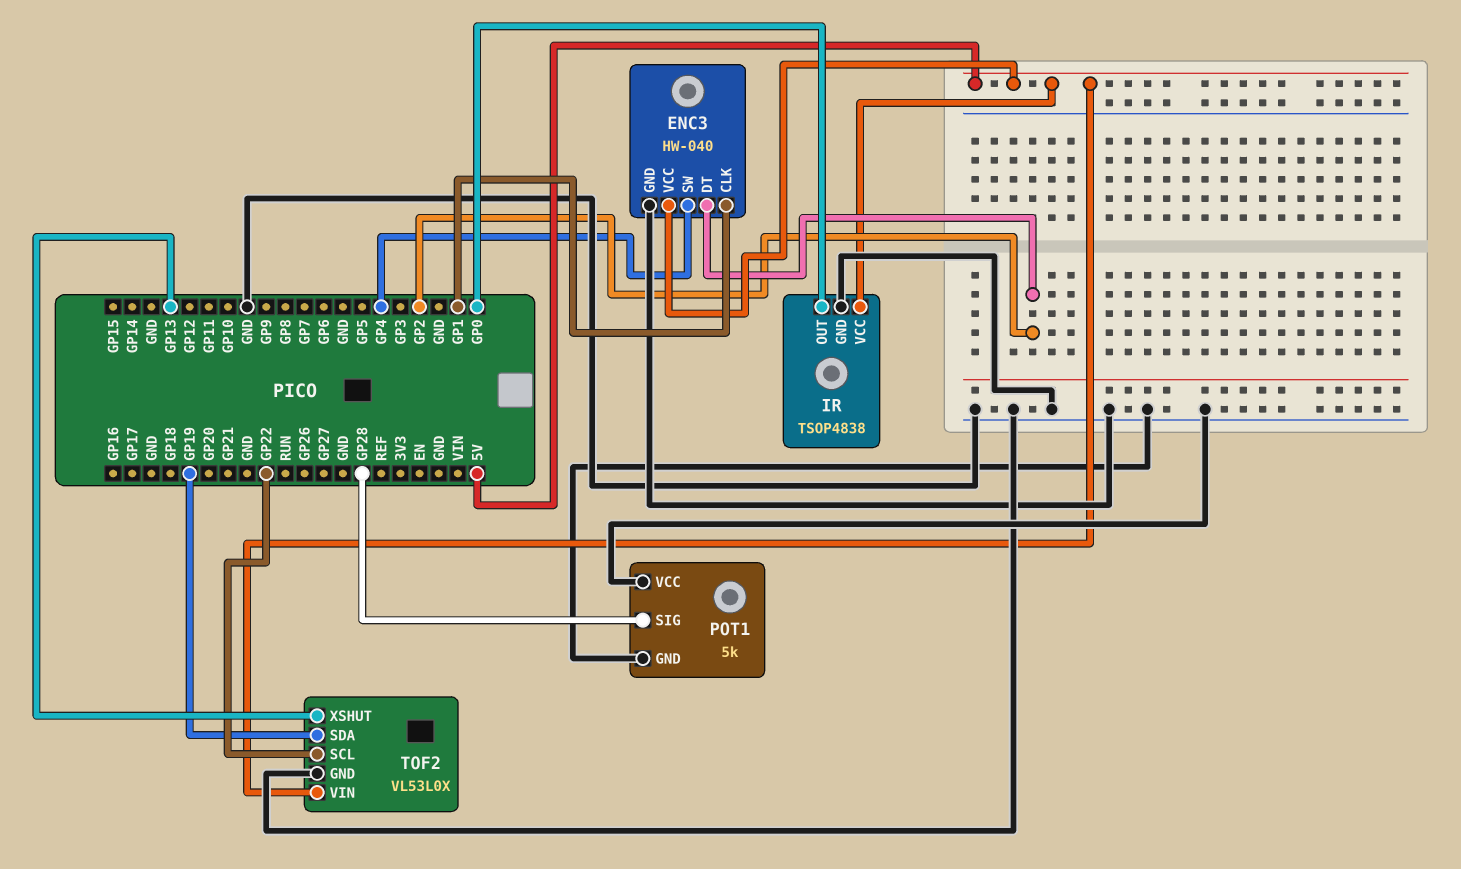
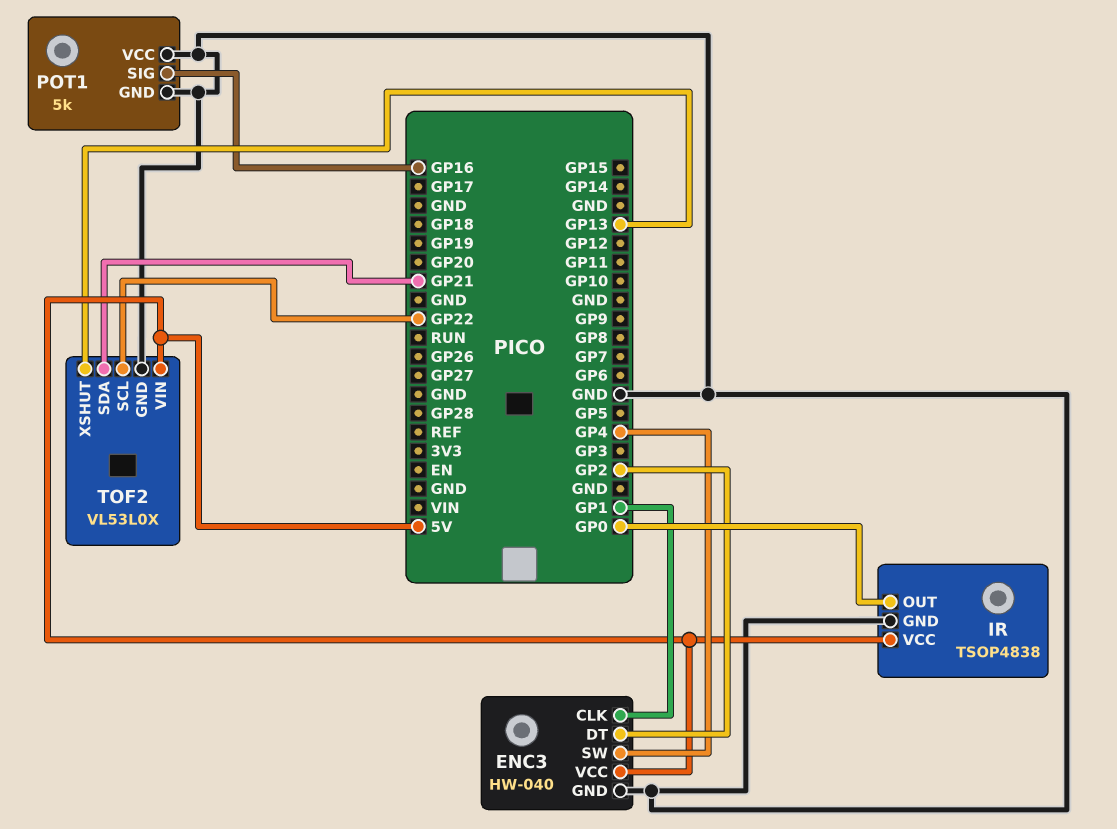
POT1 pin SIG: GP28 -> GP16
TOF2 pin SDA: GP19 -> GP21

